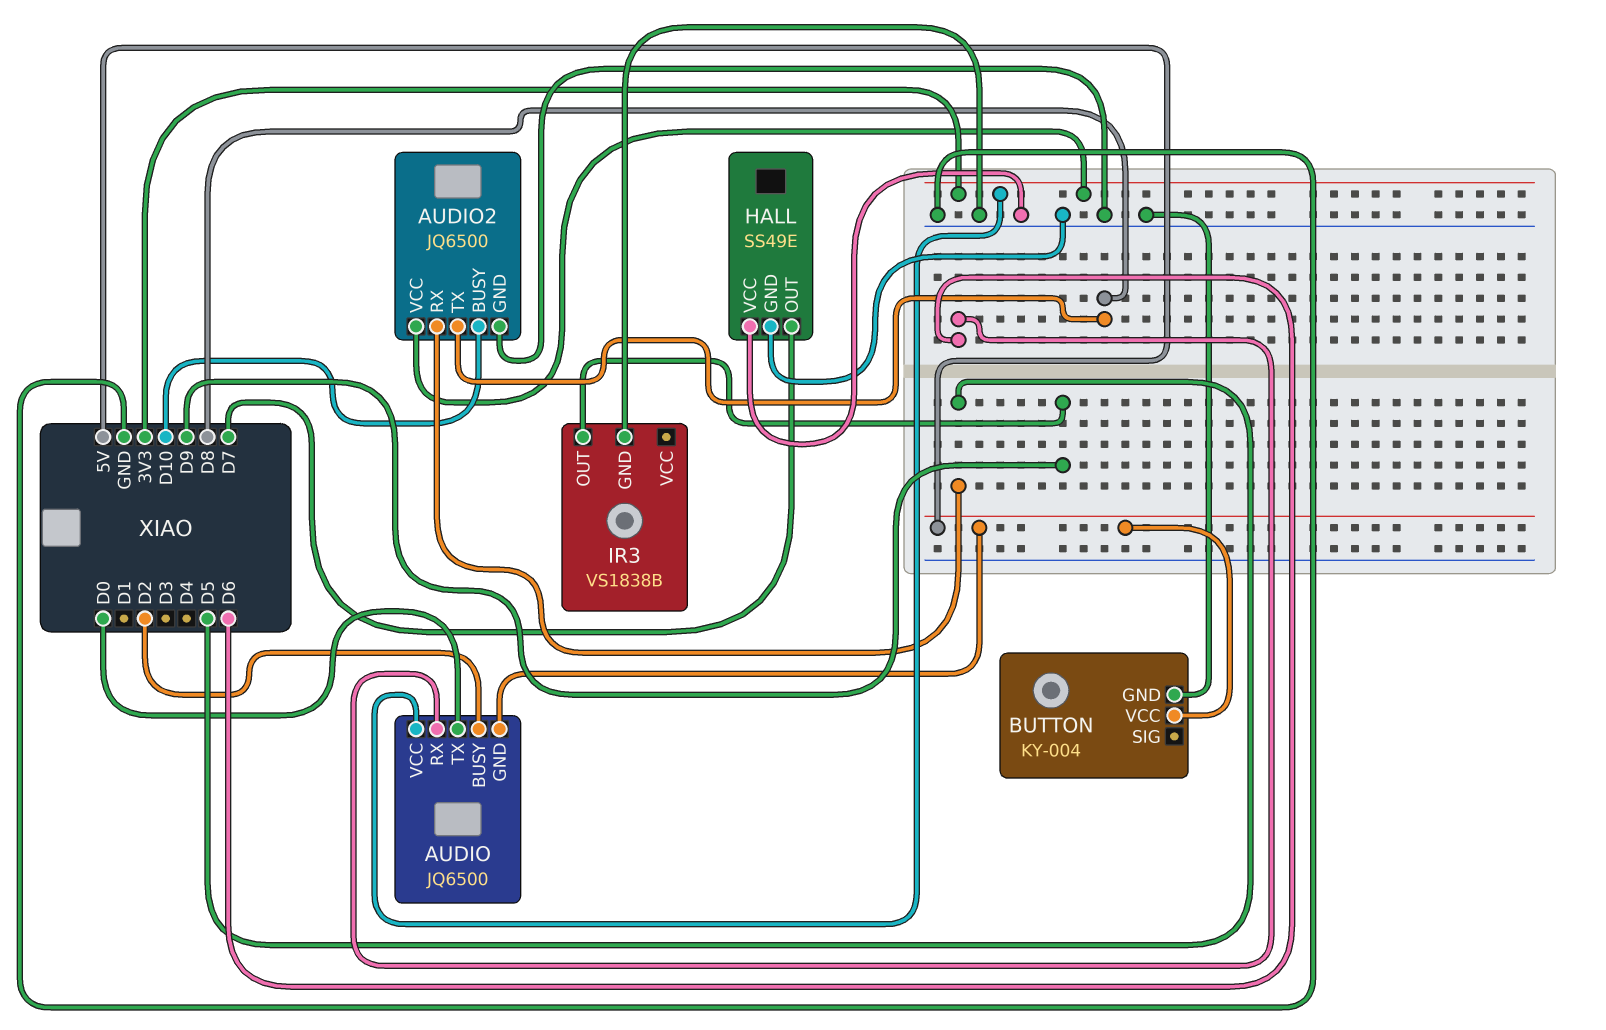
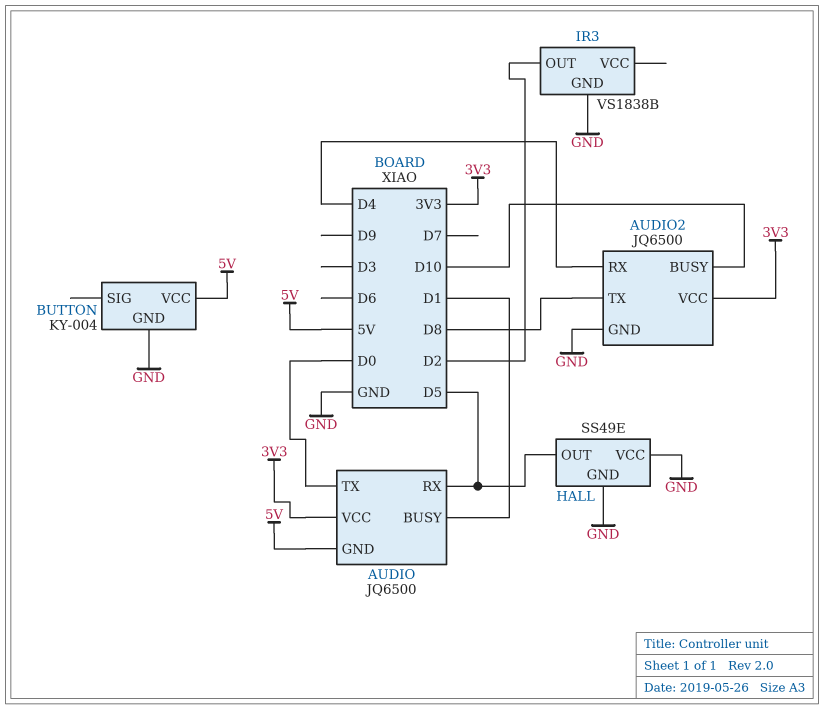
AUDIO pin BUSY: D2 -> D1
AUDIO pin RX: D6 -> D5
AUDIO2 pin RX: D5 -> D4
HALL pin OUT: D7 -> D5
IR3 pin OUT: D9 -> D2

